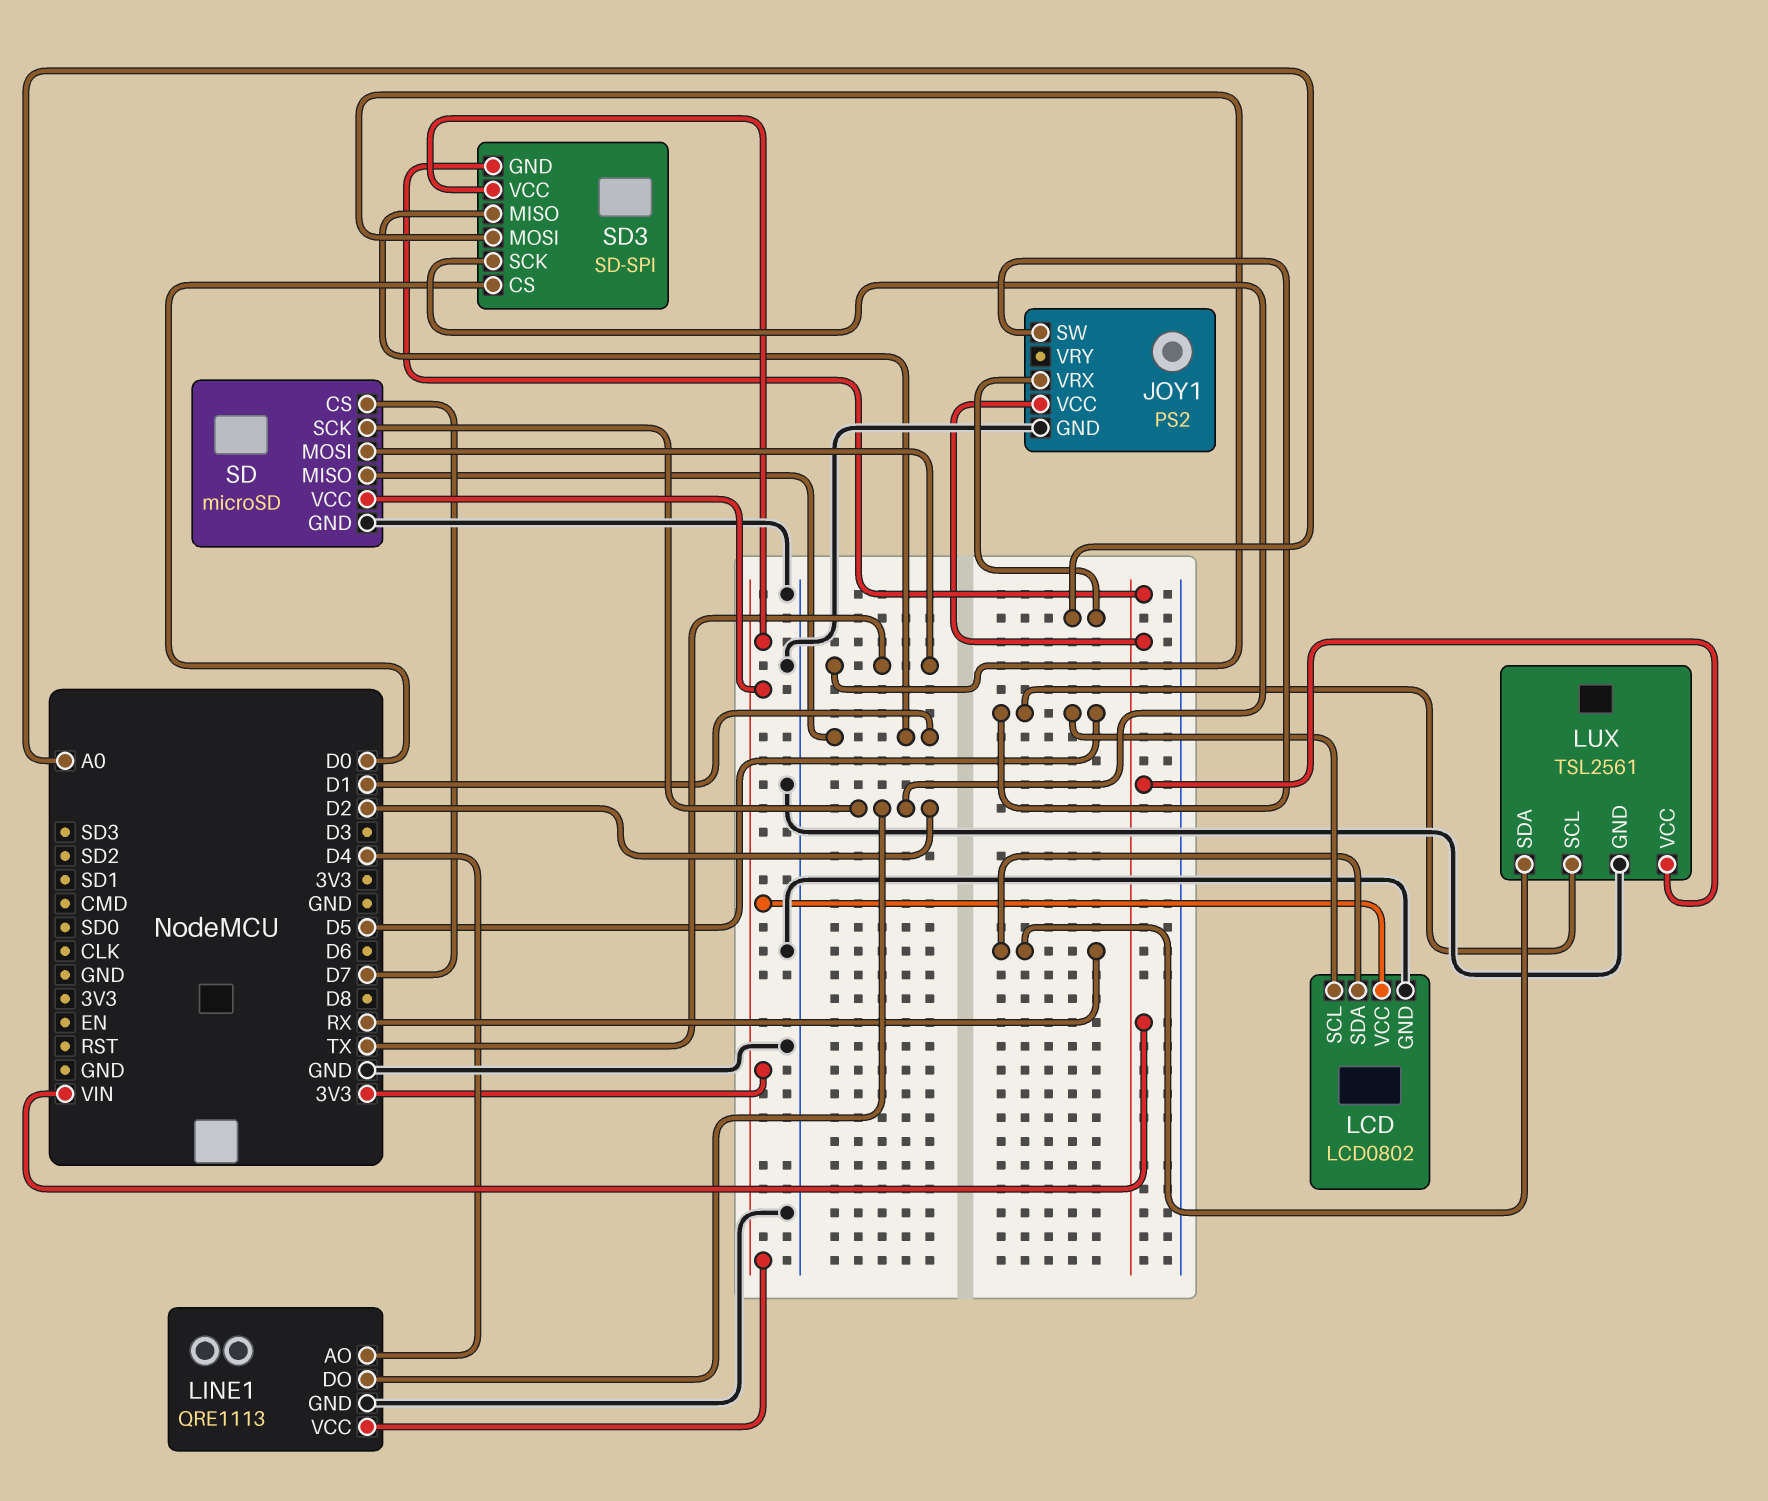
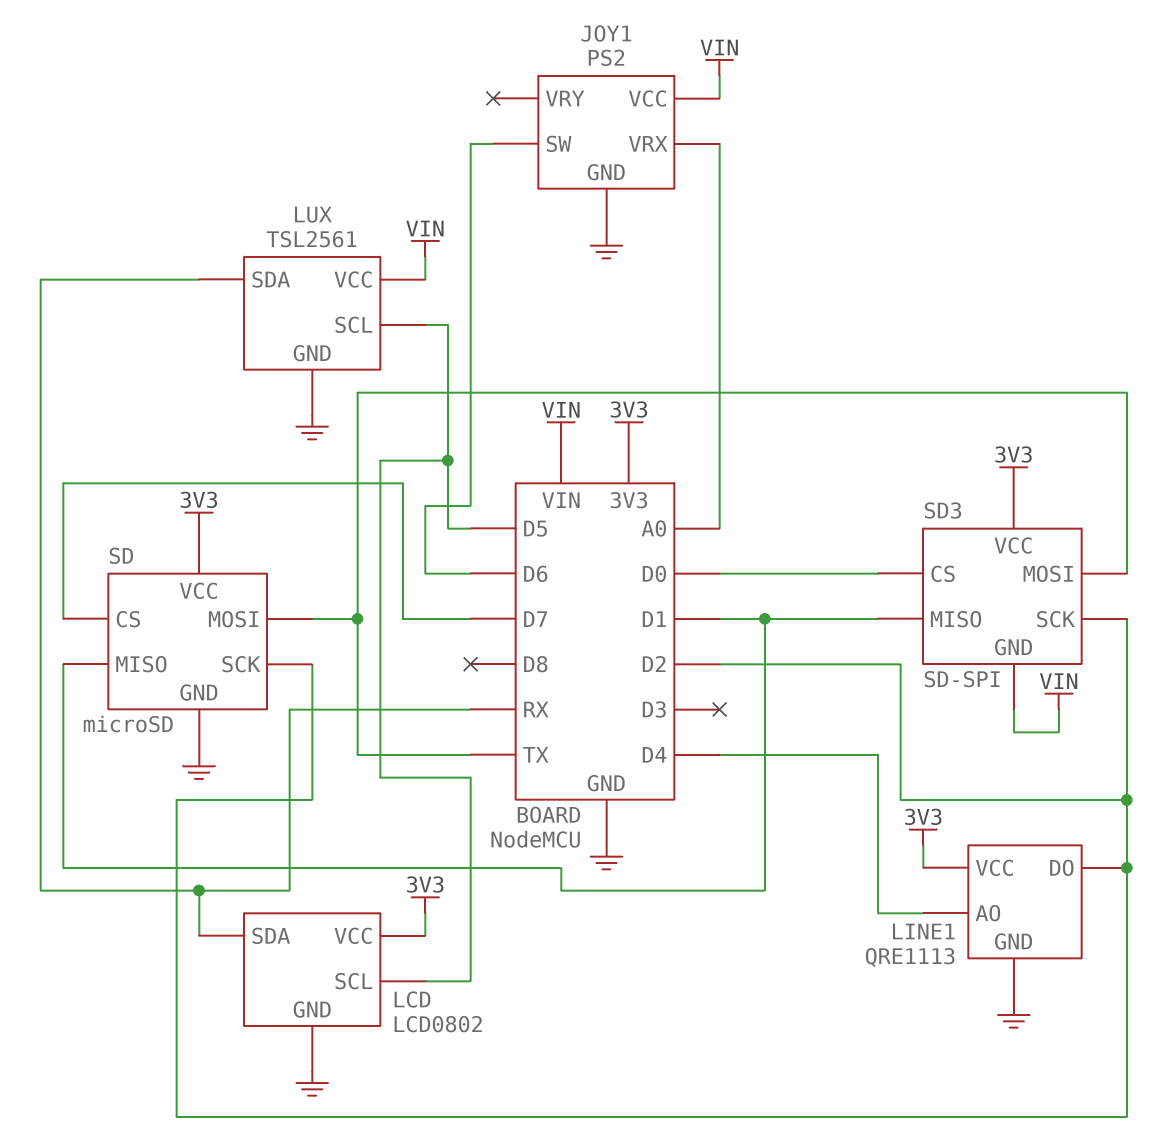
JOY1 pin SW: D5 -> D6

